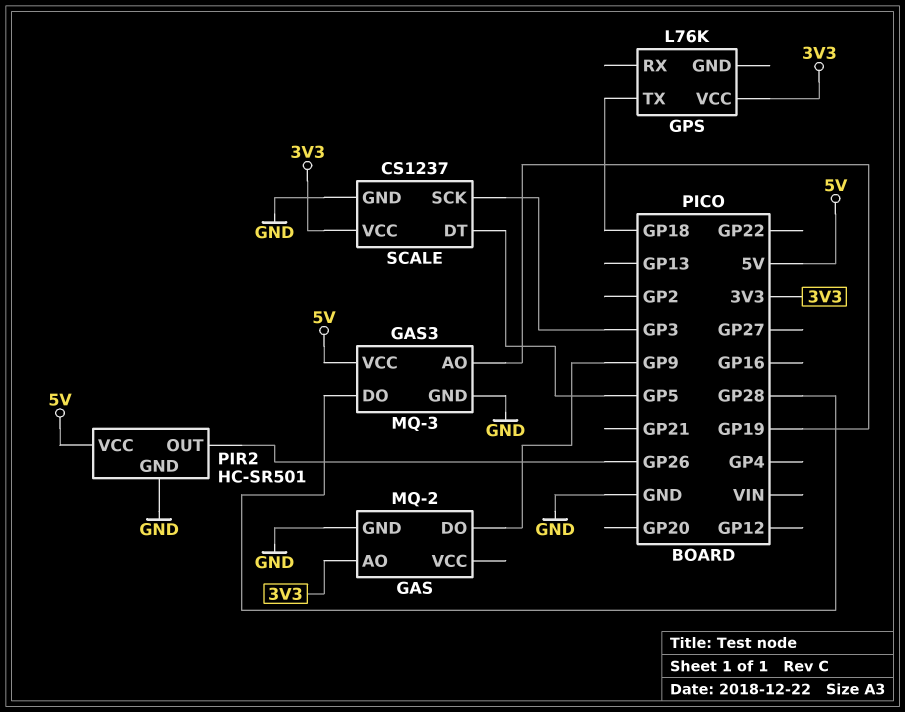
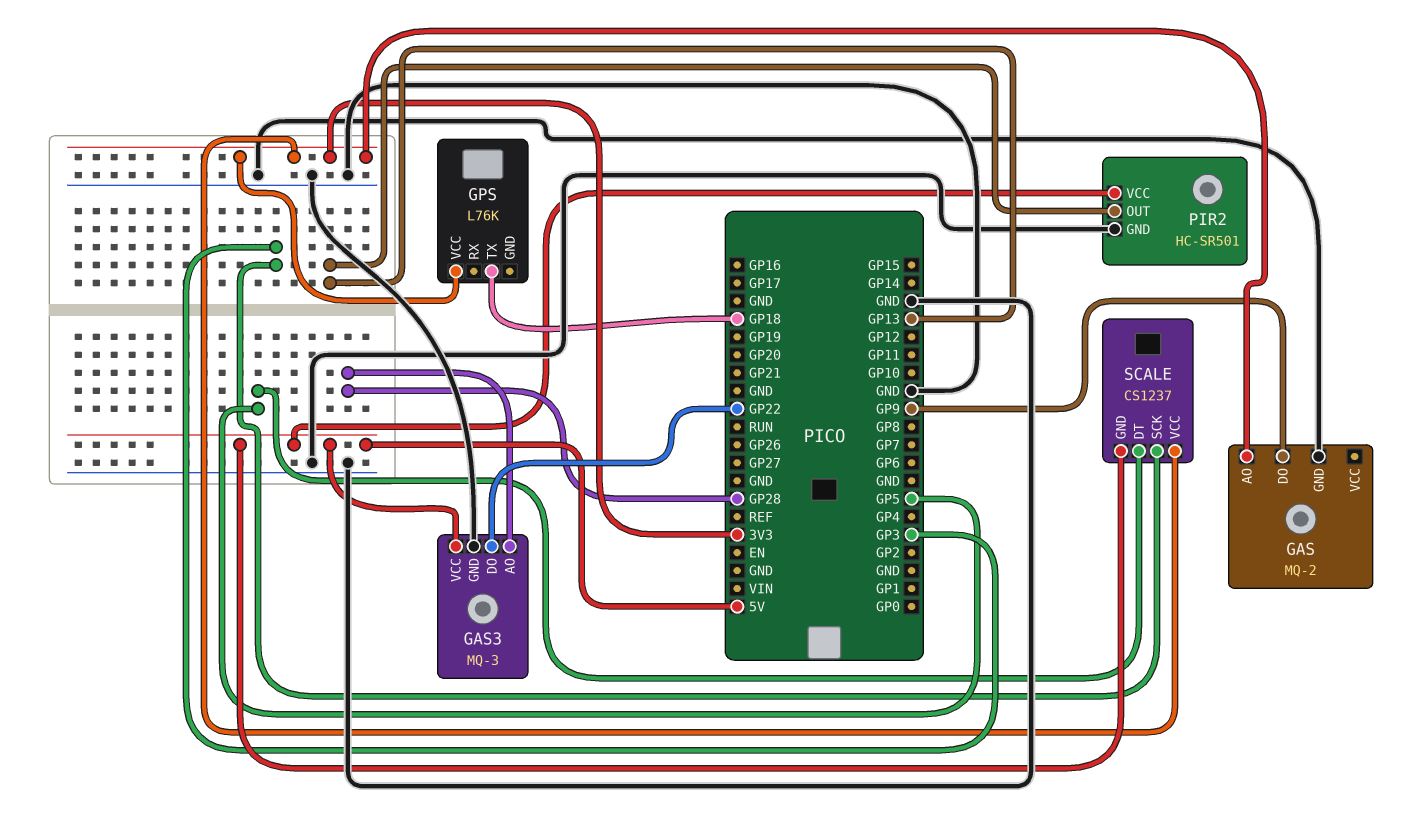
GAS3 pin AO: GP19 -> GP28
GAS3 pin DO: GP28 -> GP22
PIR2 pin OUT: GP26 -> GP13
SCALE pin GND: GND -> 5V

